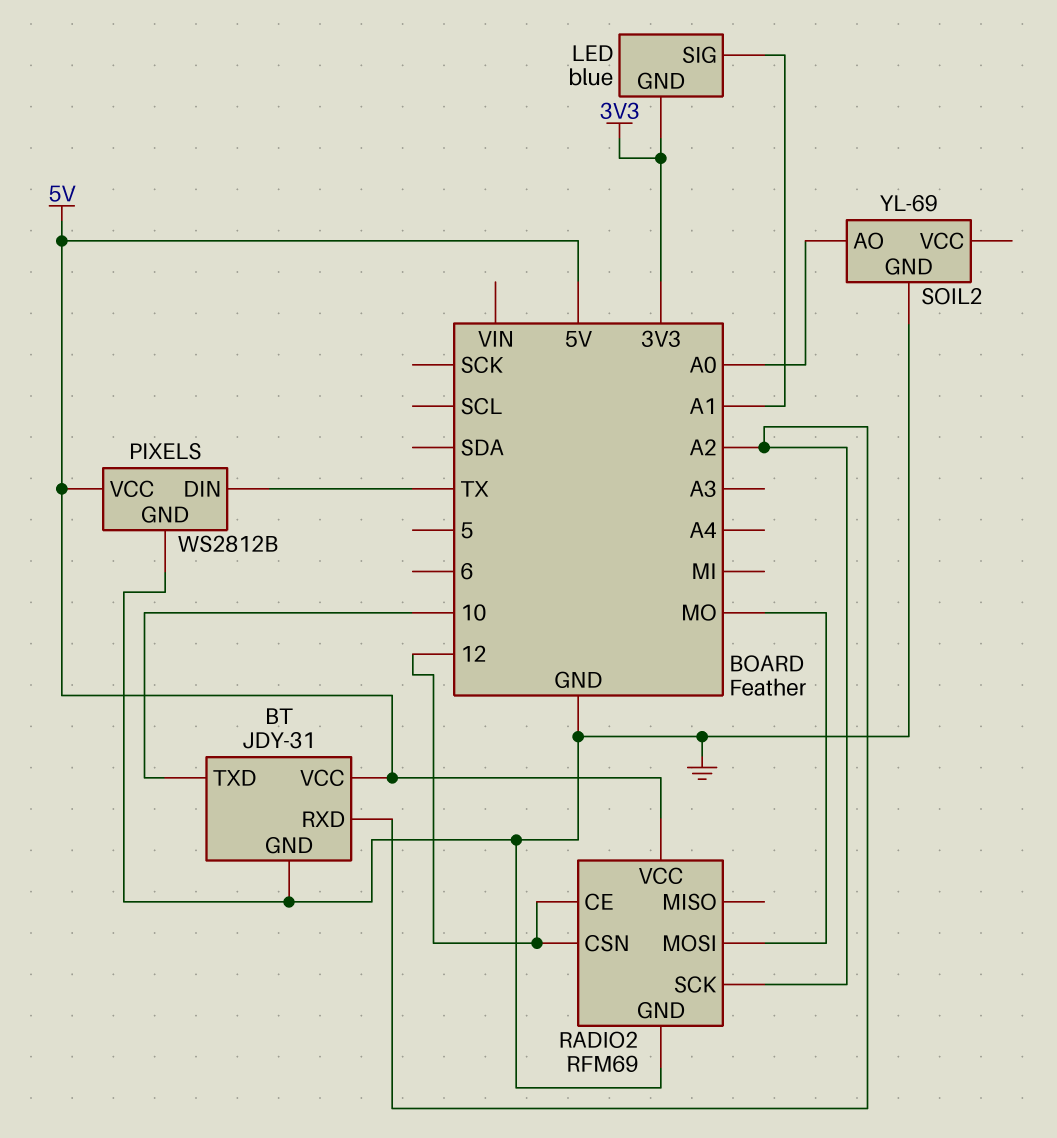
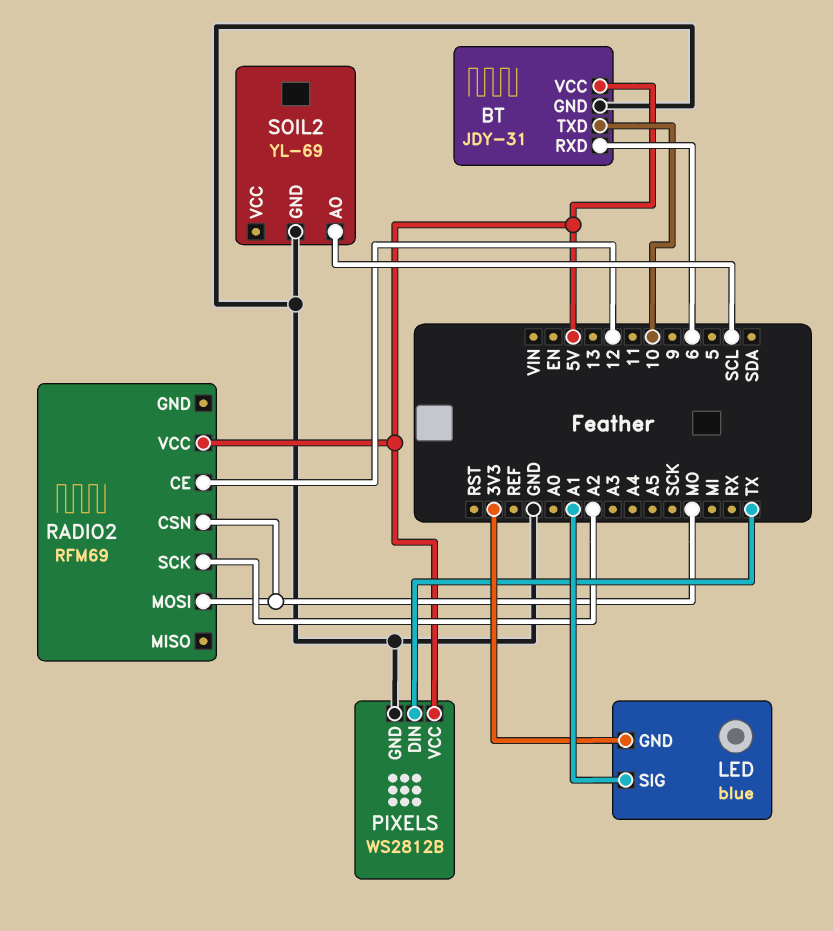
BT pin RXD: A2 -> 6
RADIO2 pin CSN: 12 -> MO
RADIO2 pin GND: GND -> none
SOIL2 pin AO: A0 -> SCL

